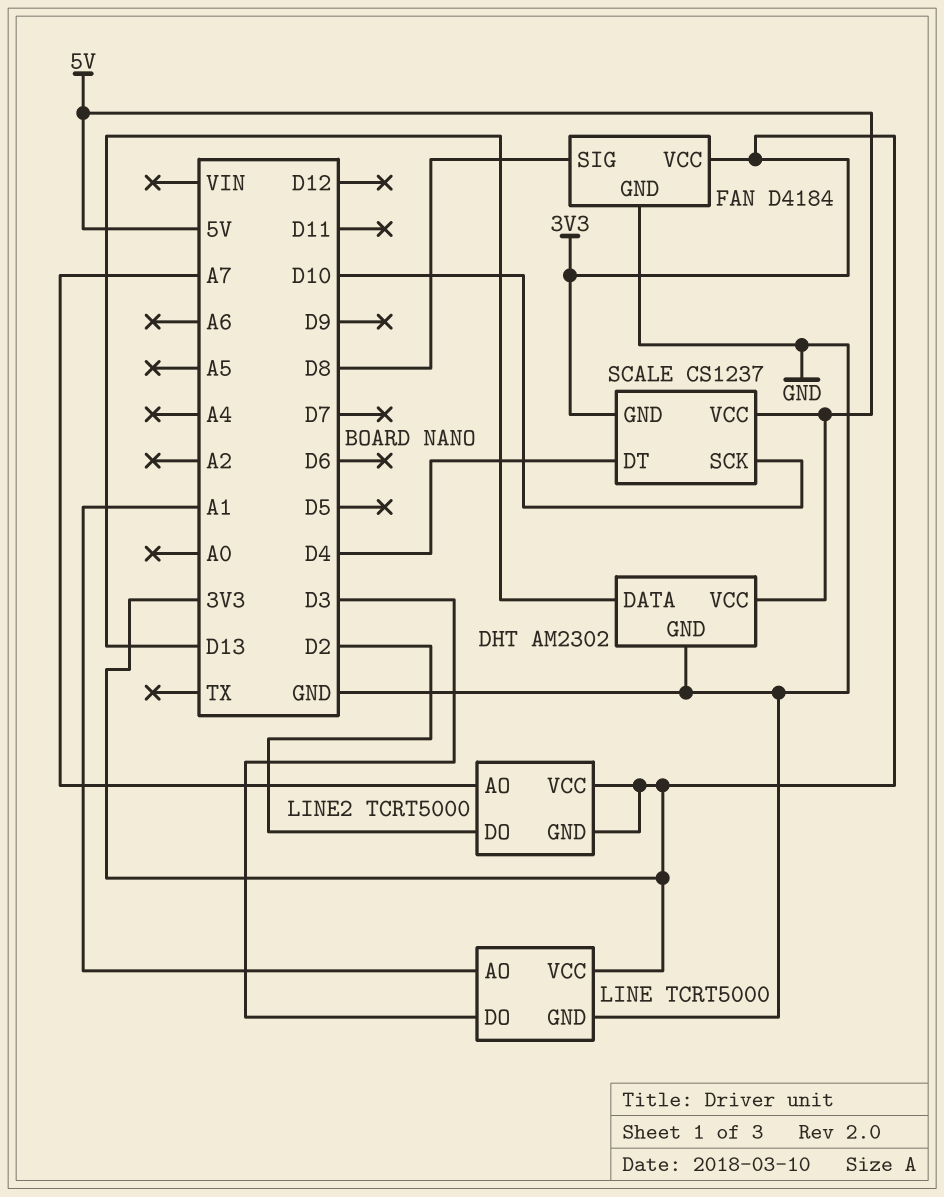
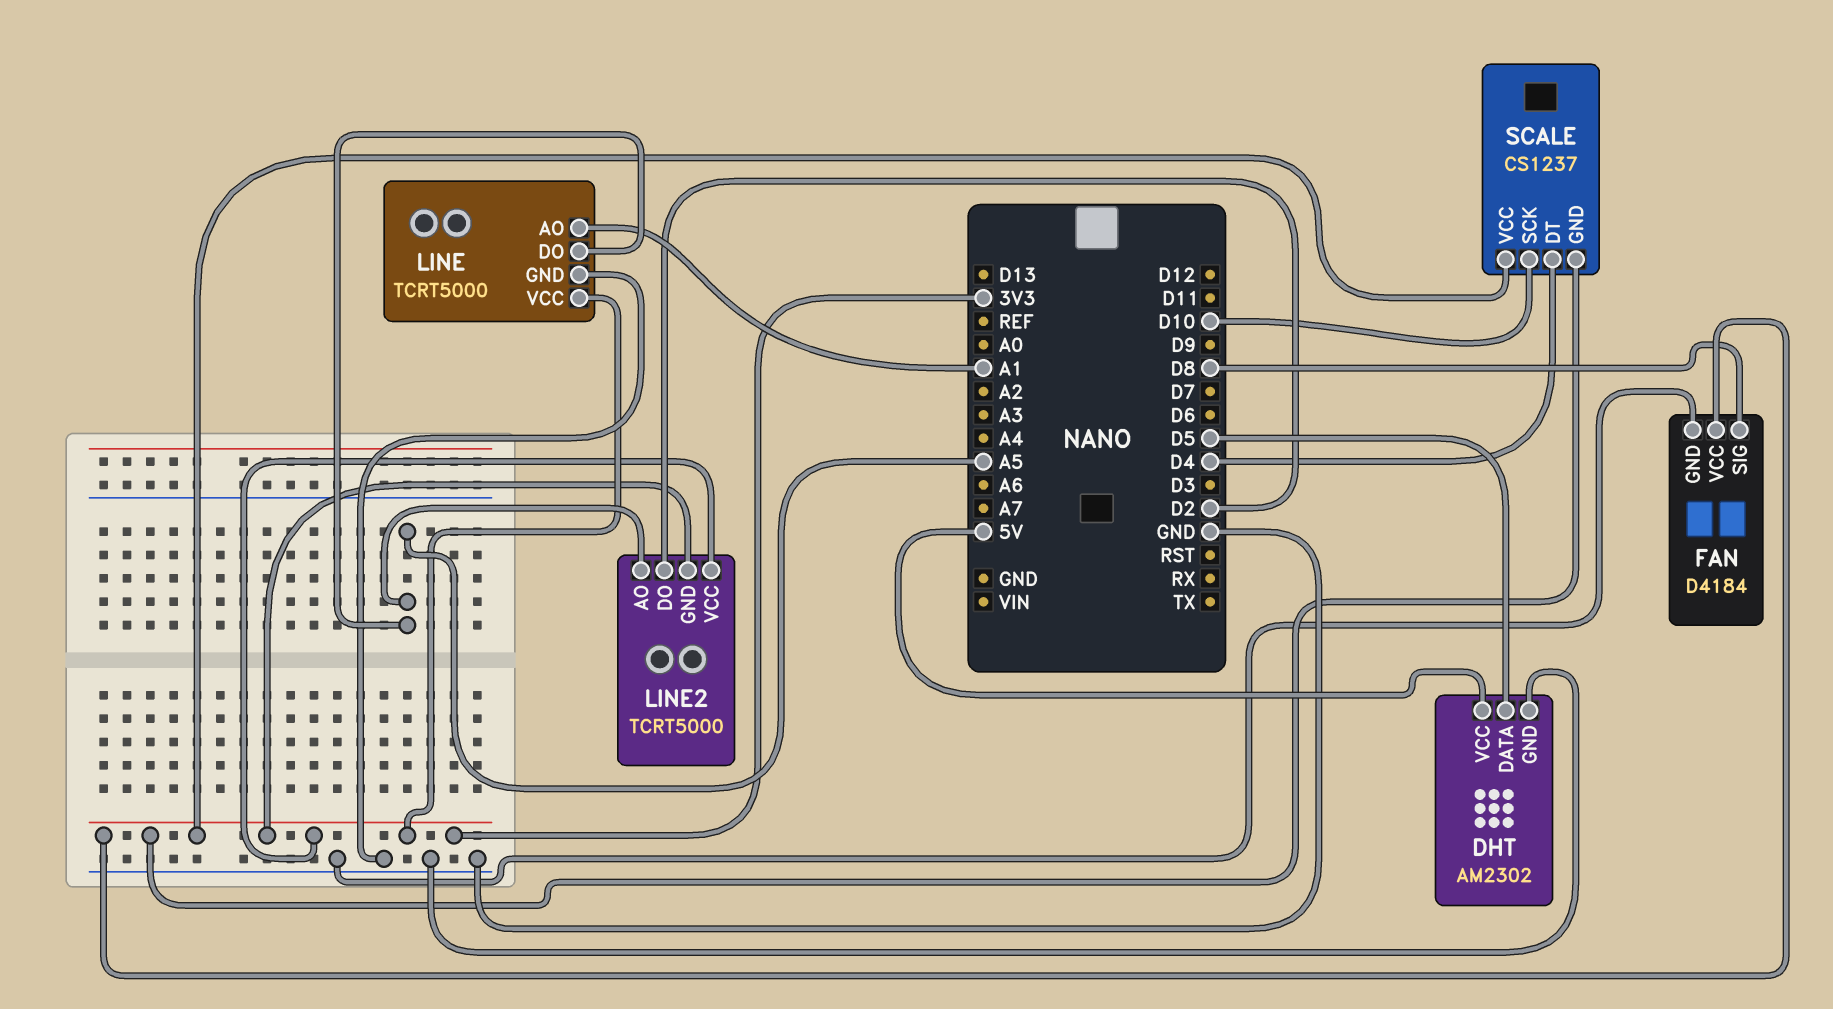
DHT pin DATA: D13 -> D5
LINE pin DO: D3 -> A5
LINE2 pin AO: A7 -> A5
SCALE pin VCC: 5V -> 3V3

